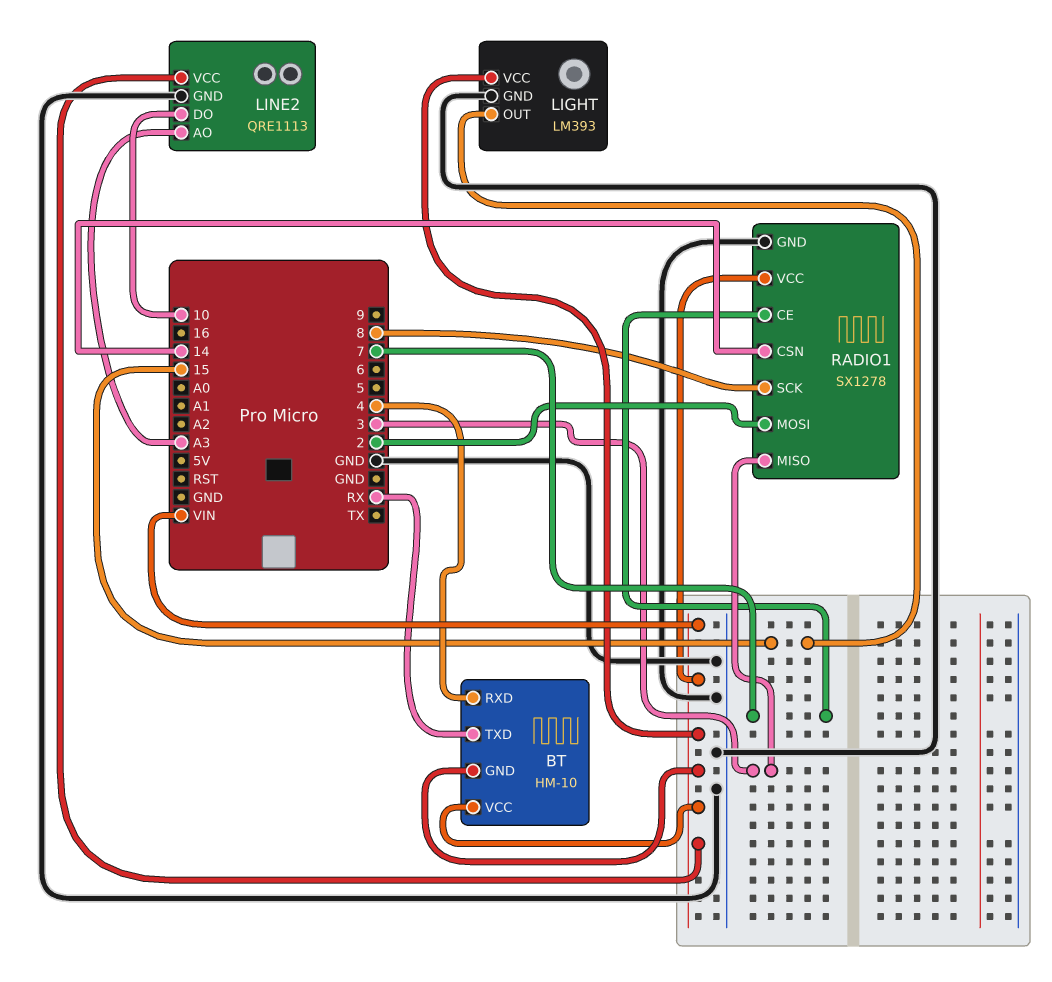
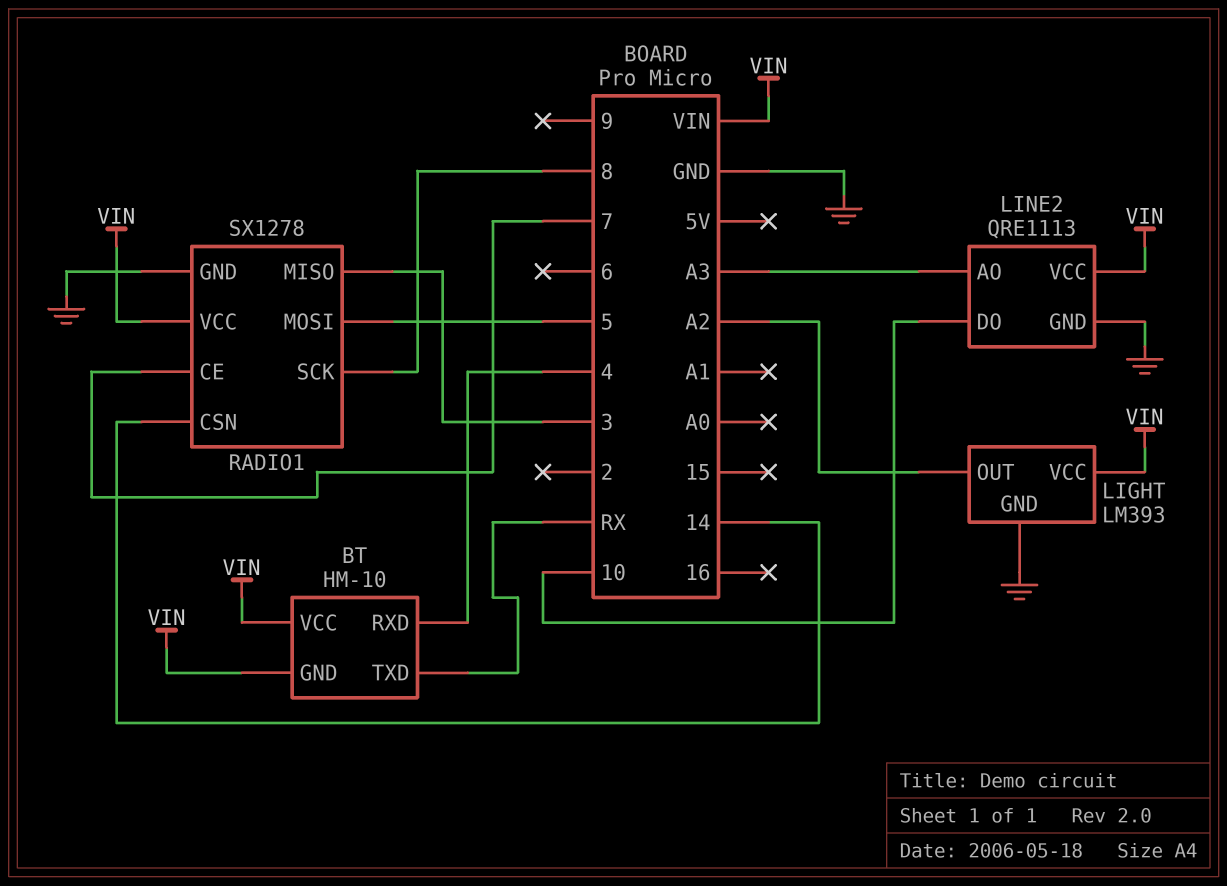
LIGHT pin OUT: 15 -> A2
RADIO1 pin MOSI: 2 -> 5

